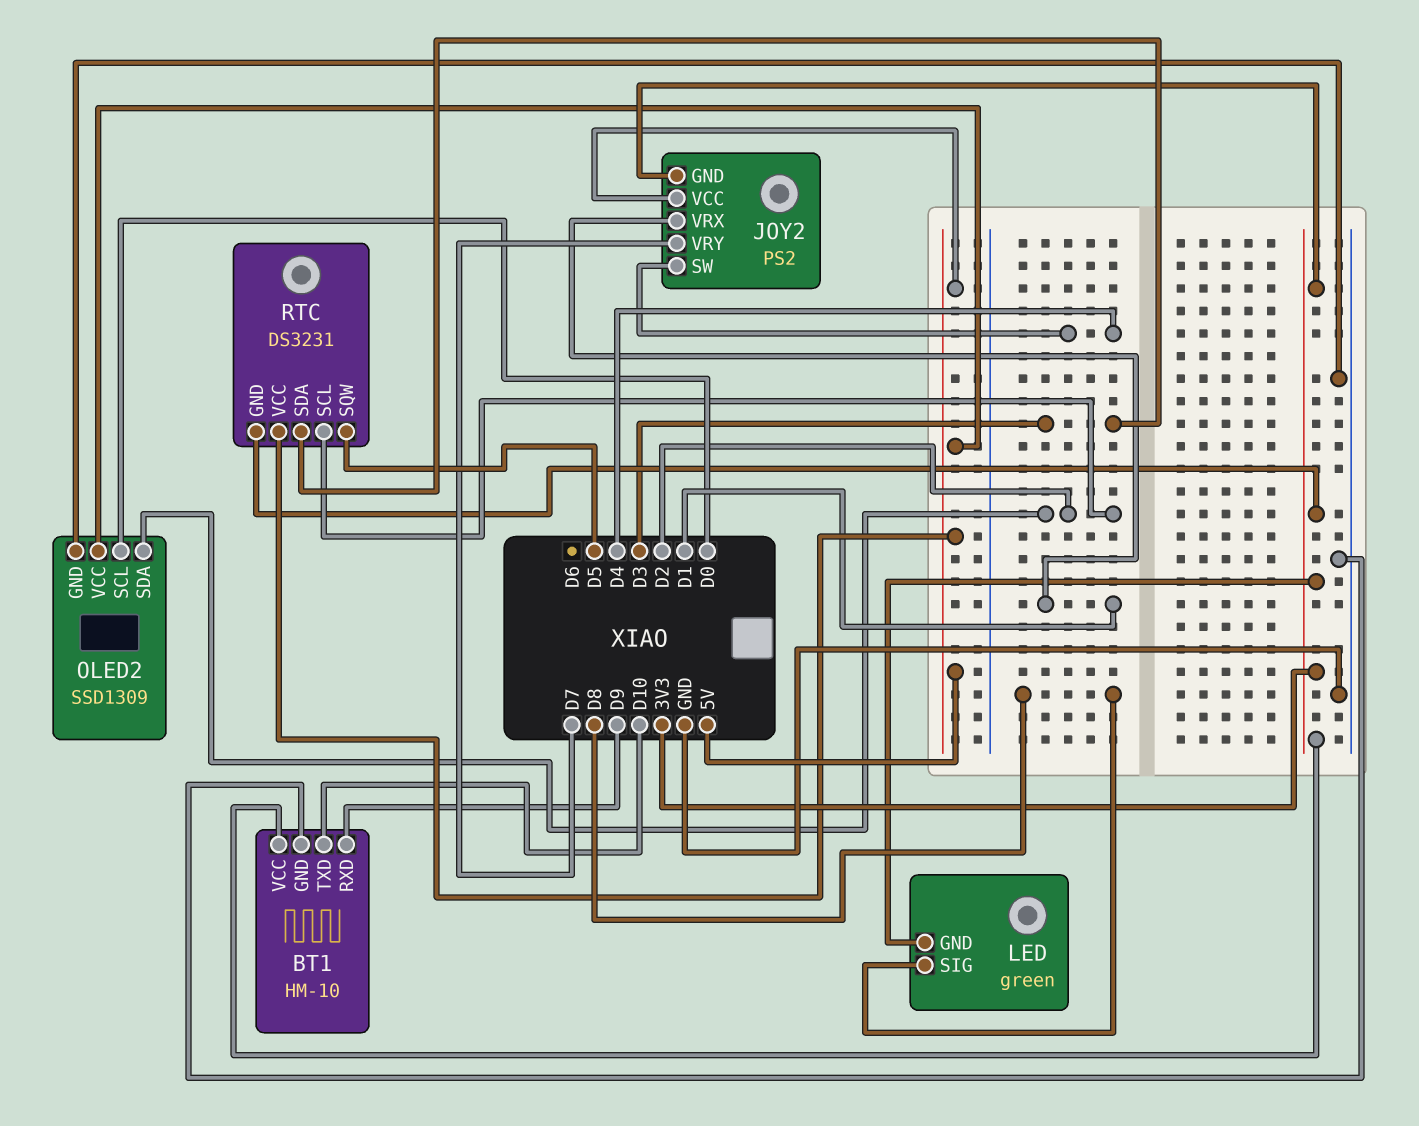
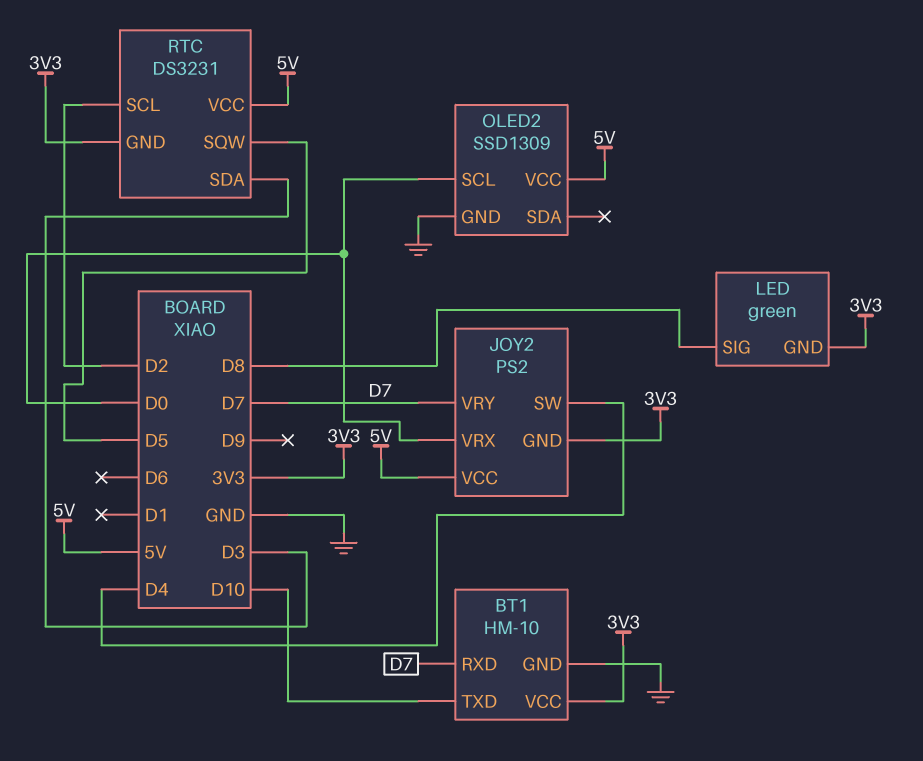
BT1 pin RXD: D9 -> D7
JOY2 pin VRX: D1 -> D0
OLED2 pin SDA: D2 -> none

